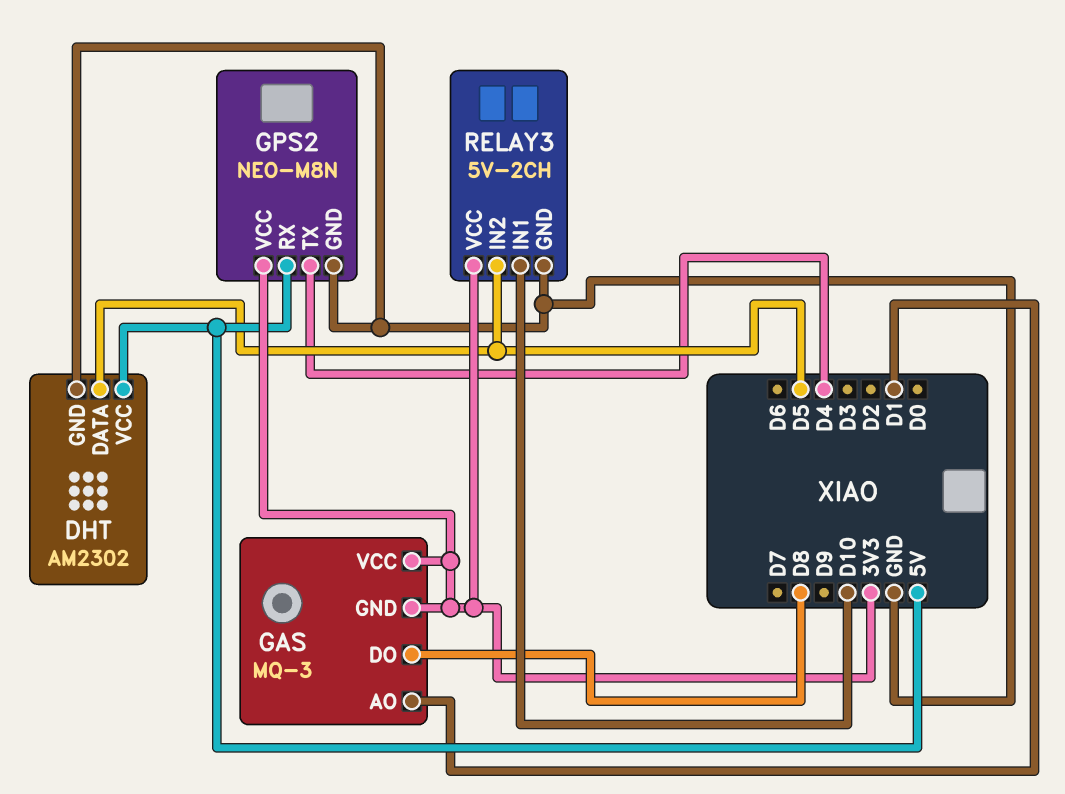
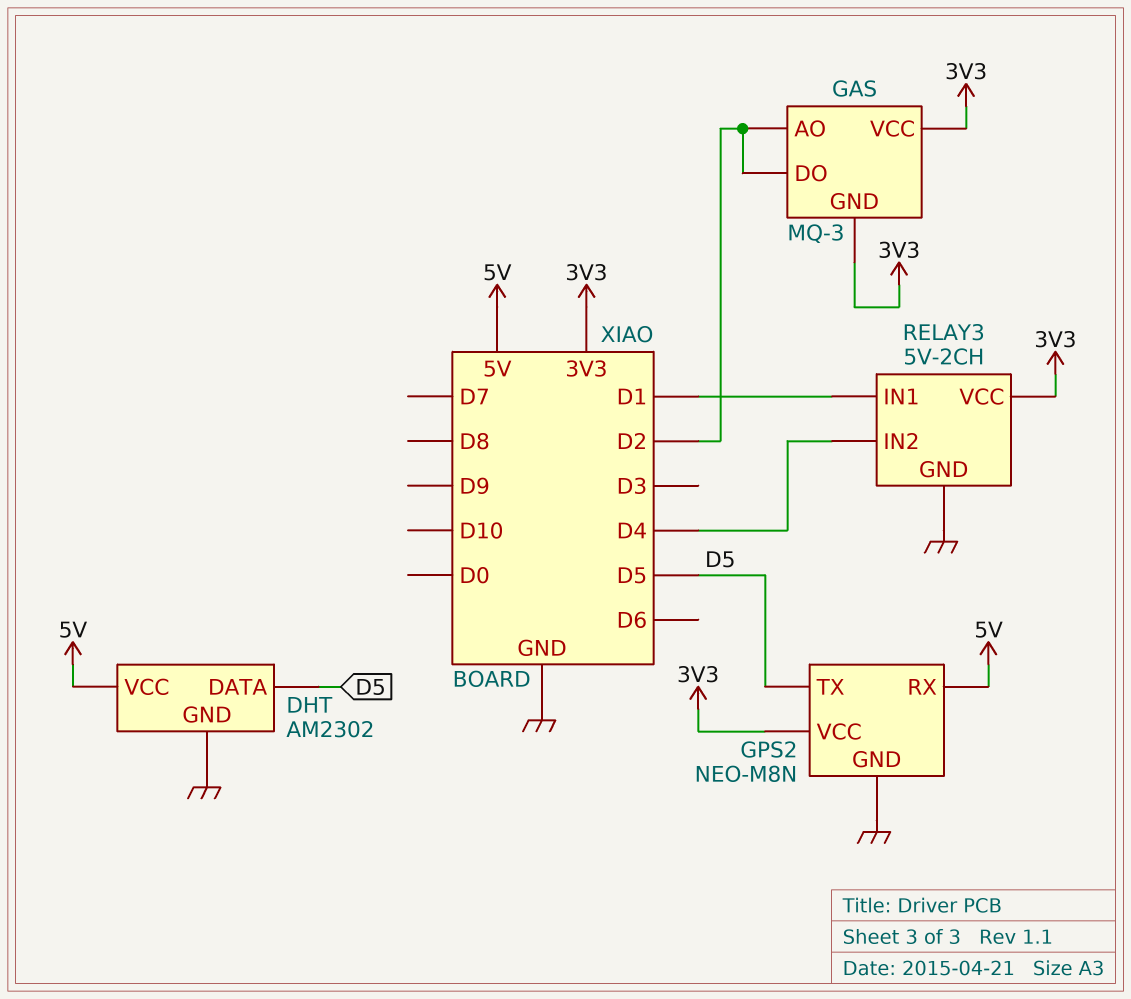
GAS pin AO: D1 -> D2
GAS pin DO: D8 -> D2
GPS2 pin TX: D4 -> D5
RELAY3 pin IN1: D10 -> D1
RELAY3 pin IN2: D5 -> D4

